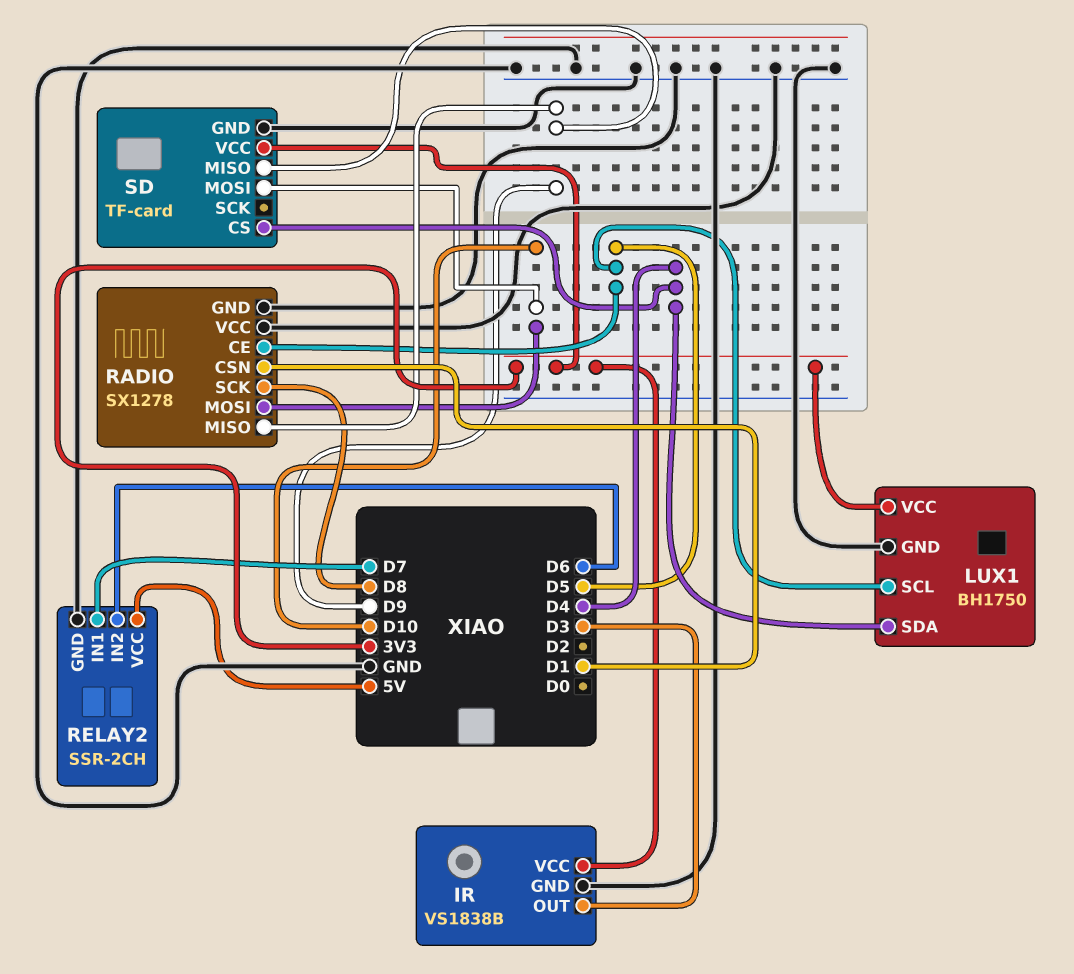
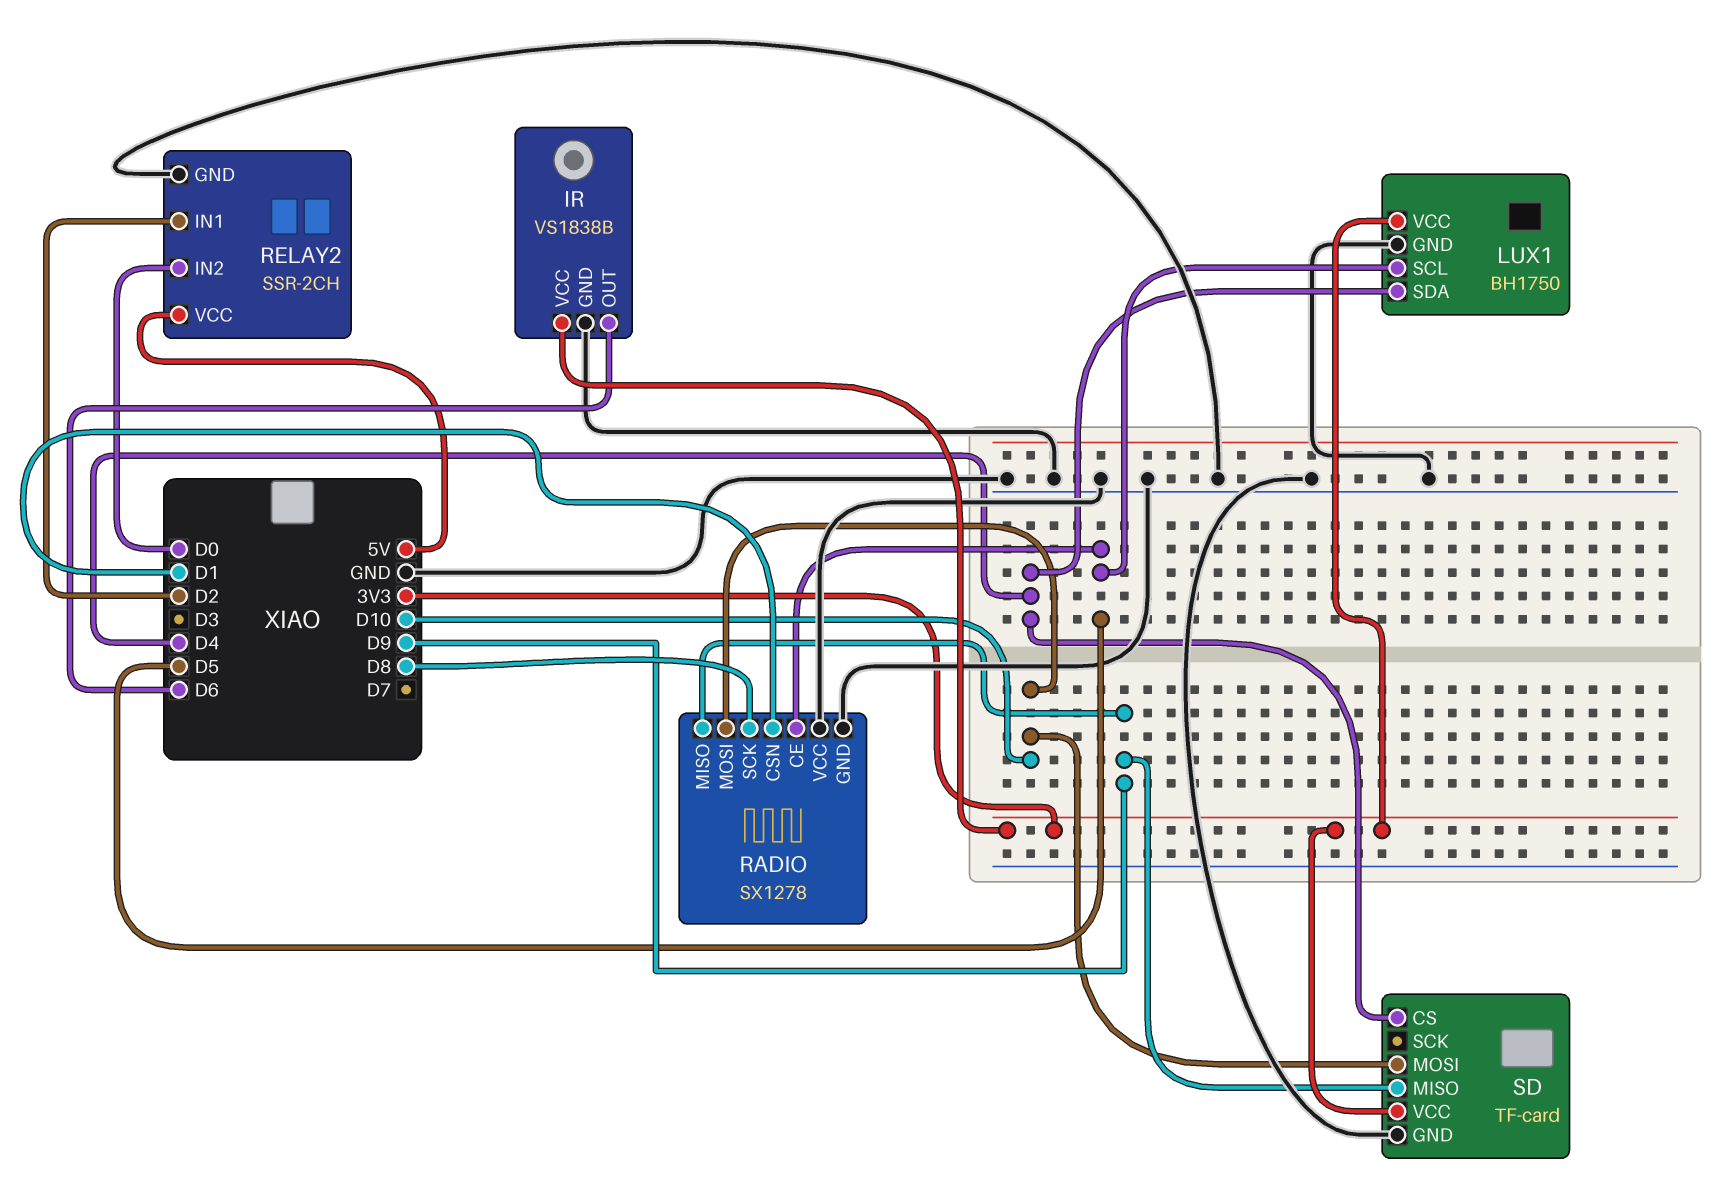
IR pin OUT: D3 -> D6
RELAY2 pin IN1: D7 -> D2
RELAY2 pin IN2: D6 -> D0

